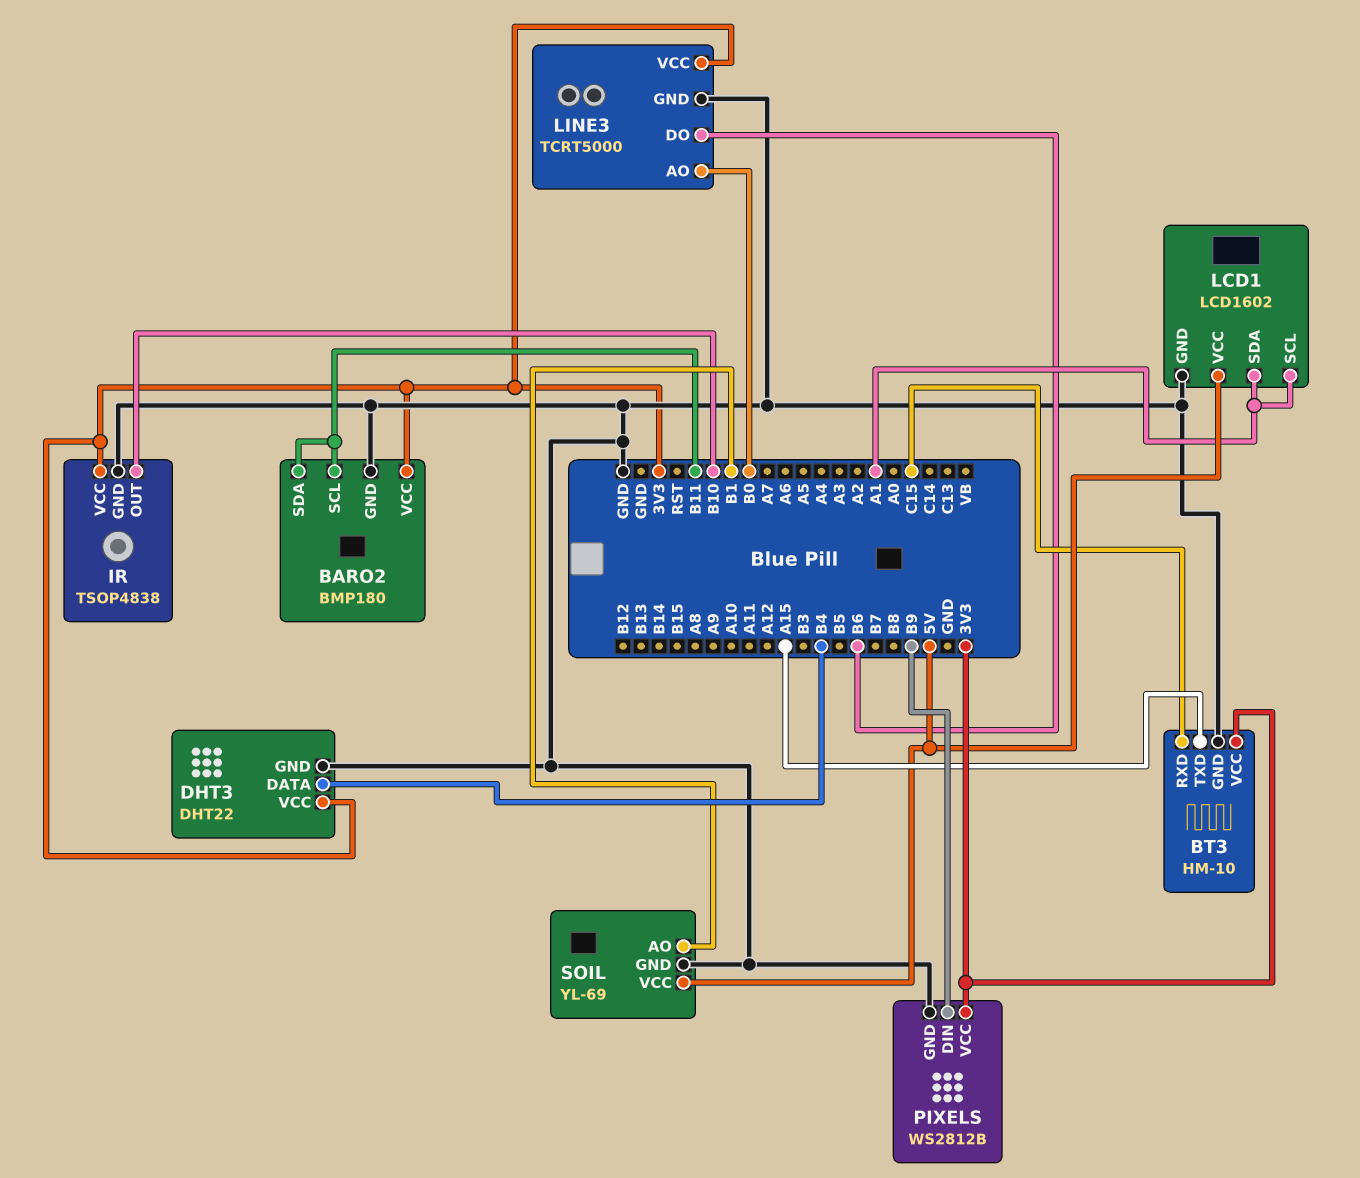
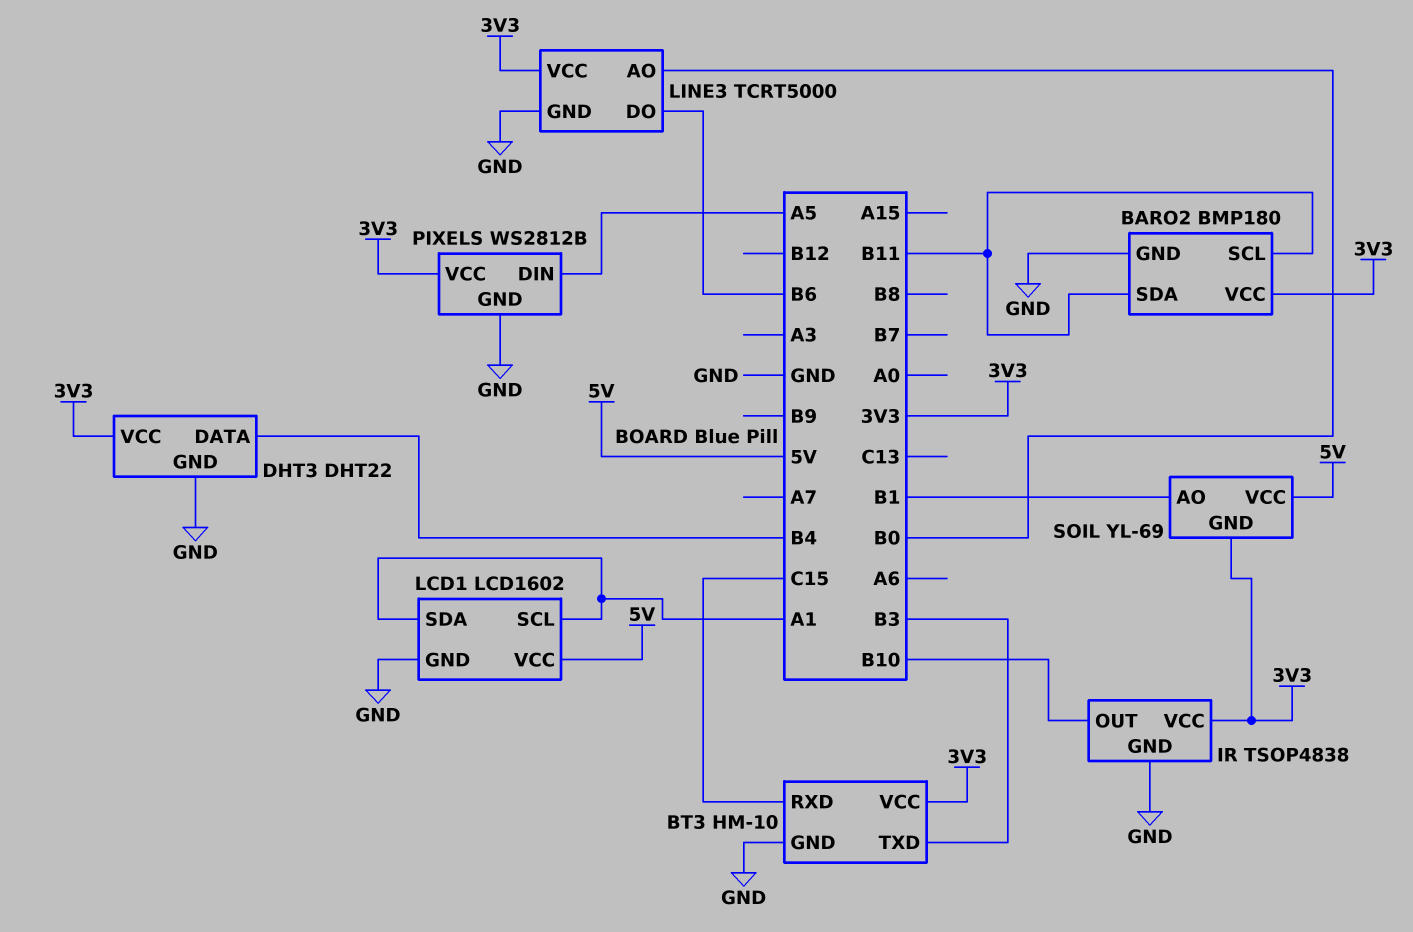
BT3 pin TXD: A15 -> B3
PIXELS pin DIN: B9 -> A5
SOIL pin GND: GND -> 3V3

